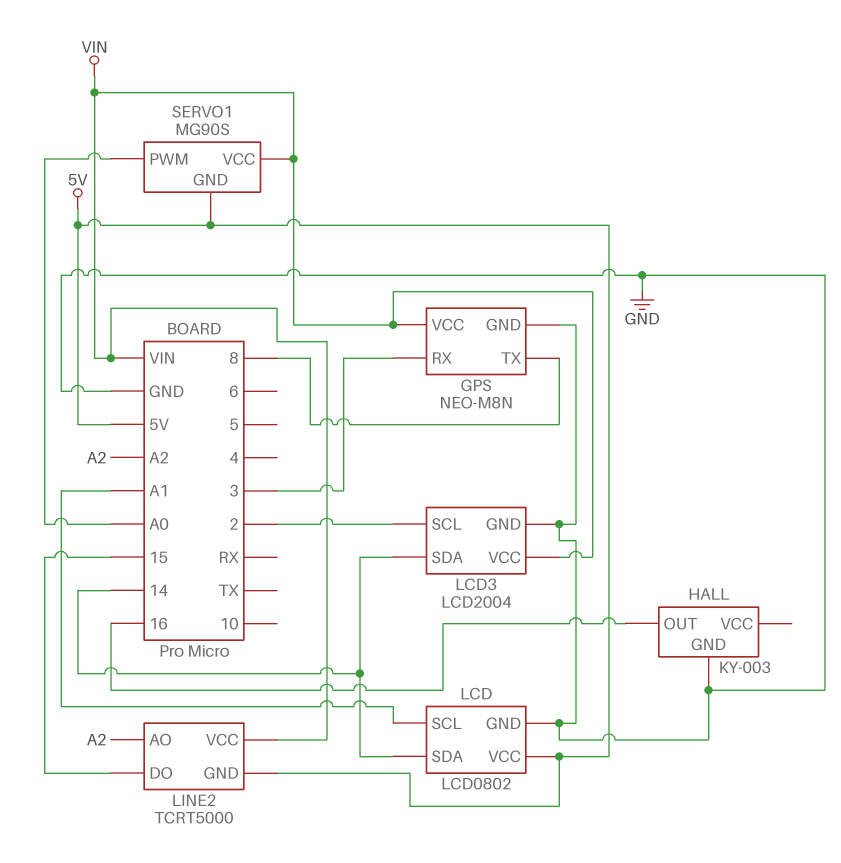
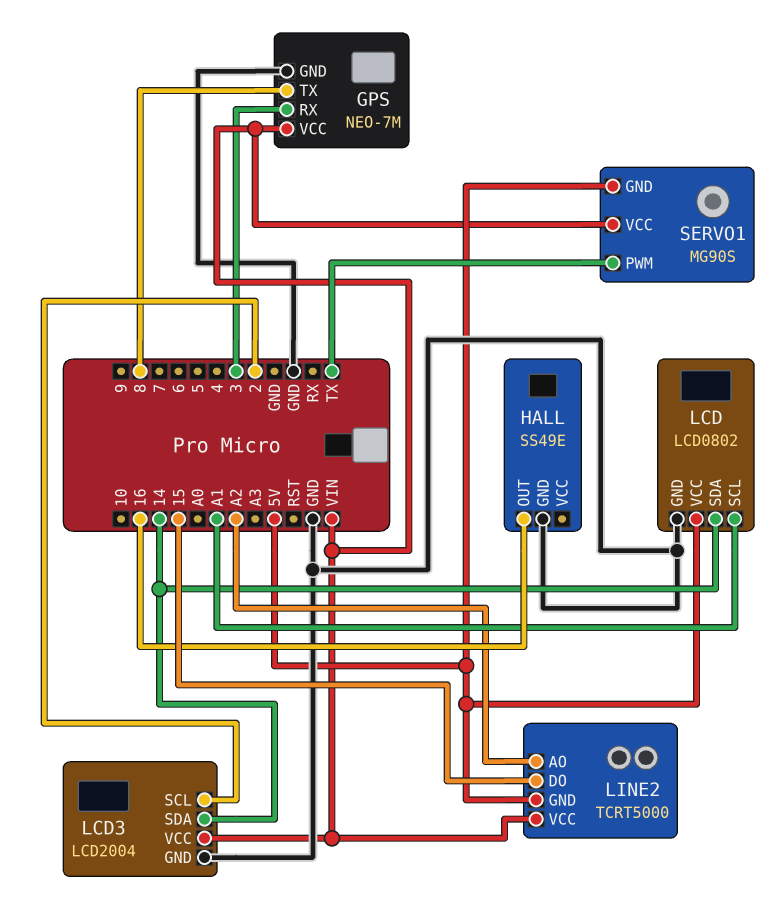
GPS: NEO-M8N -> NEO-7M
HALL: KY-003 -> SS49E
SERVO1 pin PWM: A0 -> TX

